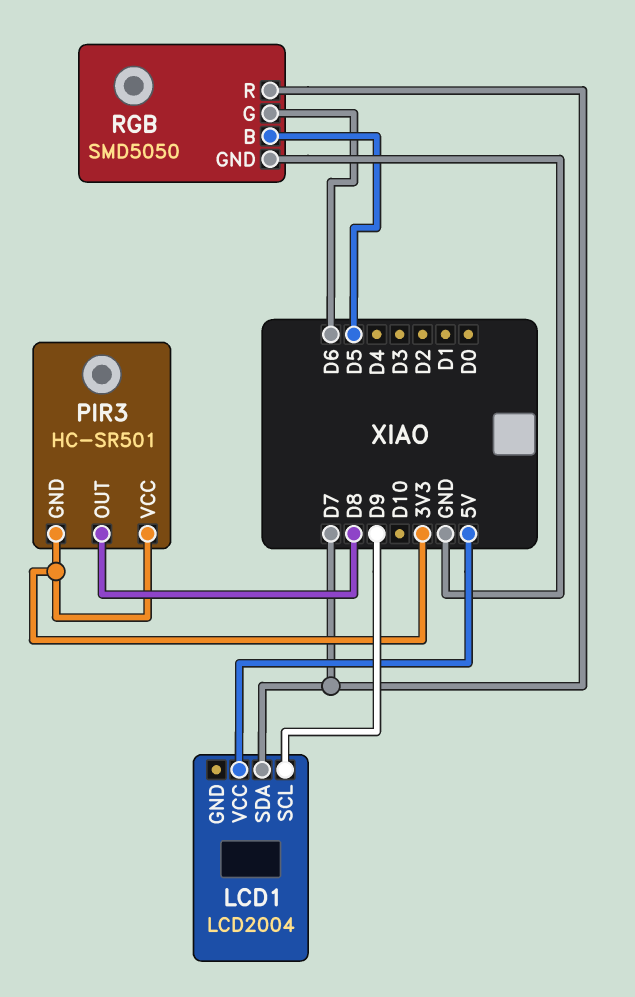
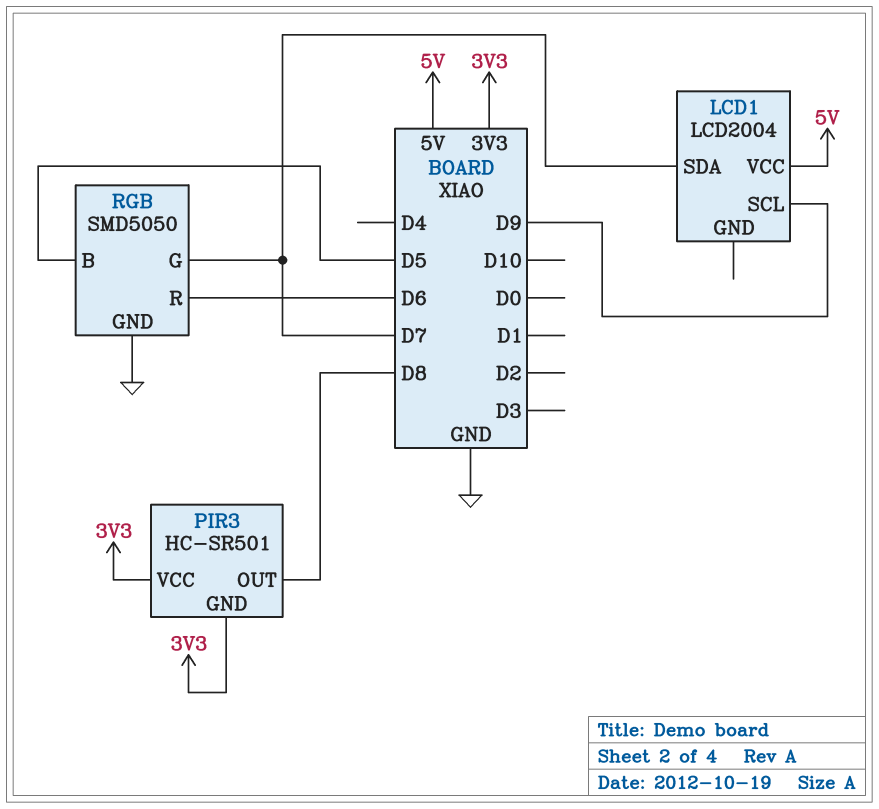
RGB pin G: D6 -> D7
RGB pin R: D7 -> D6

